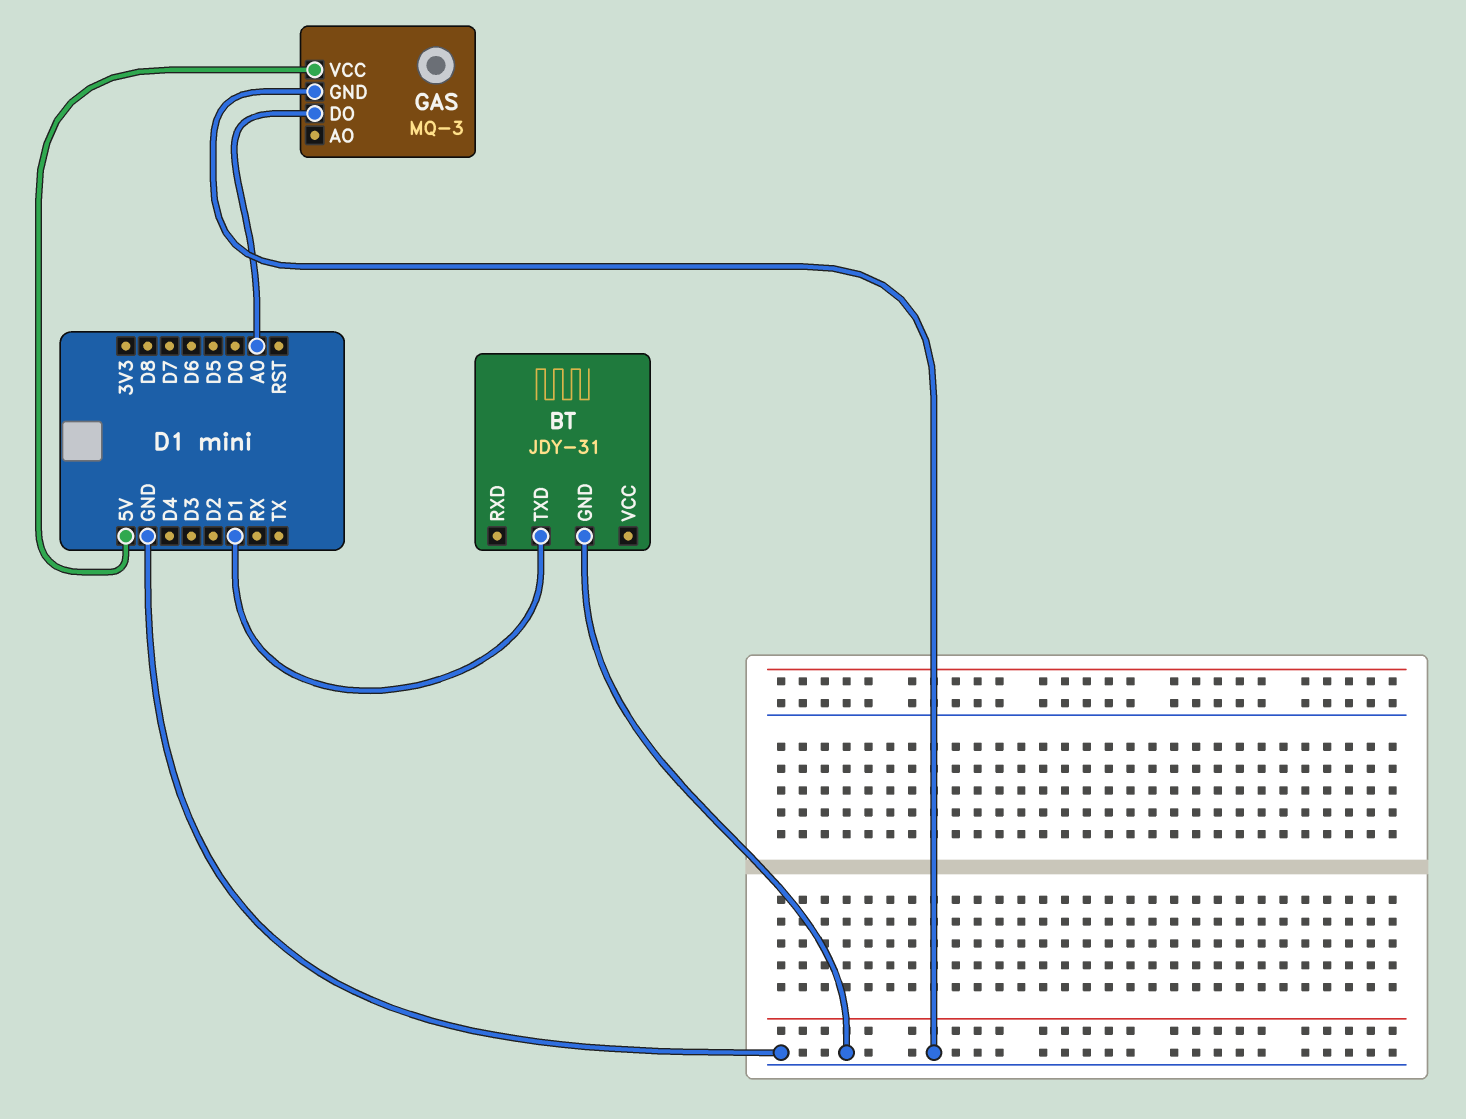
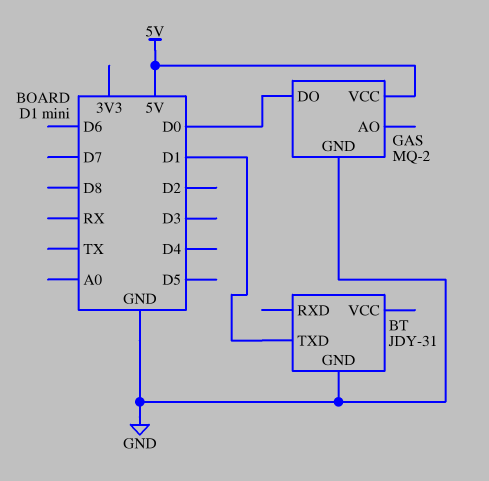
GAS: MQ-3 -> MQ-2
GAS pin DO: A0 -> D0

